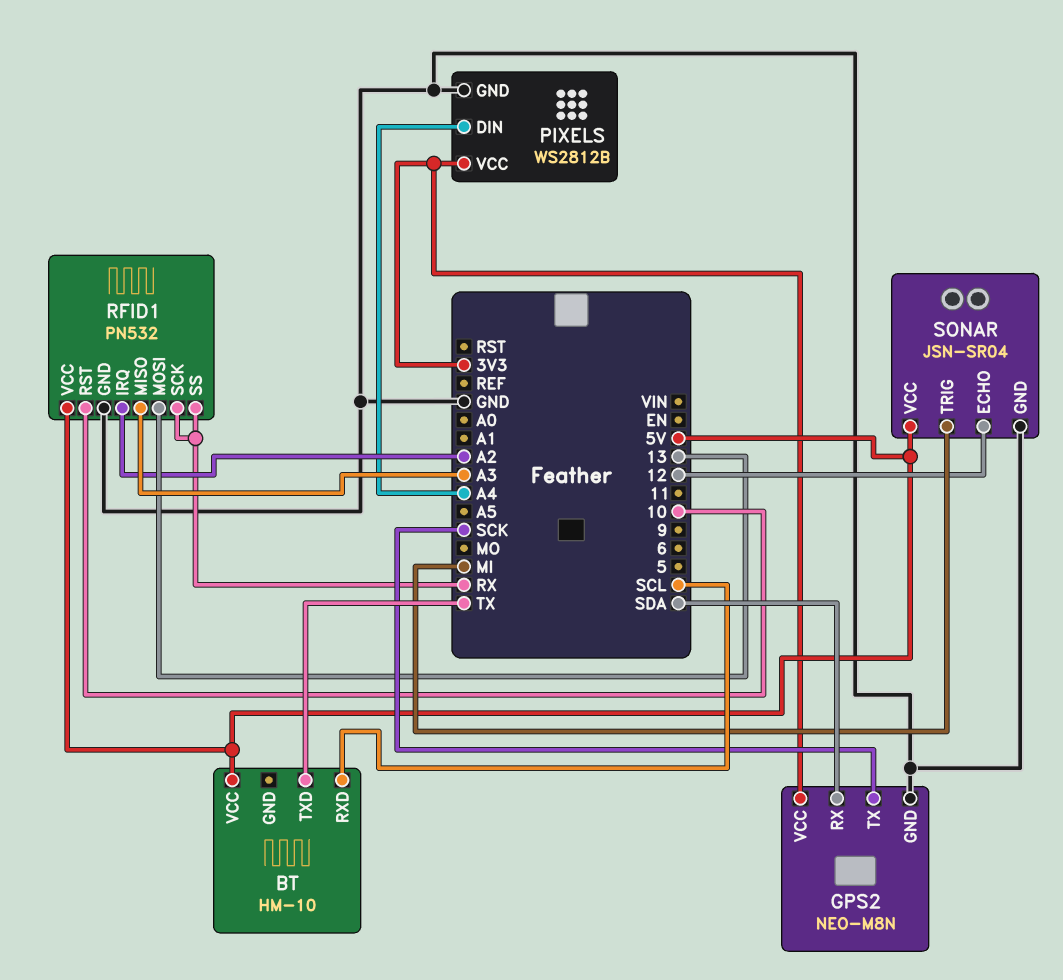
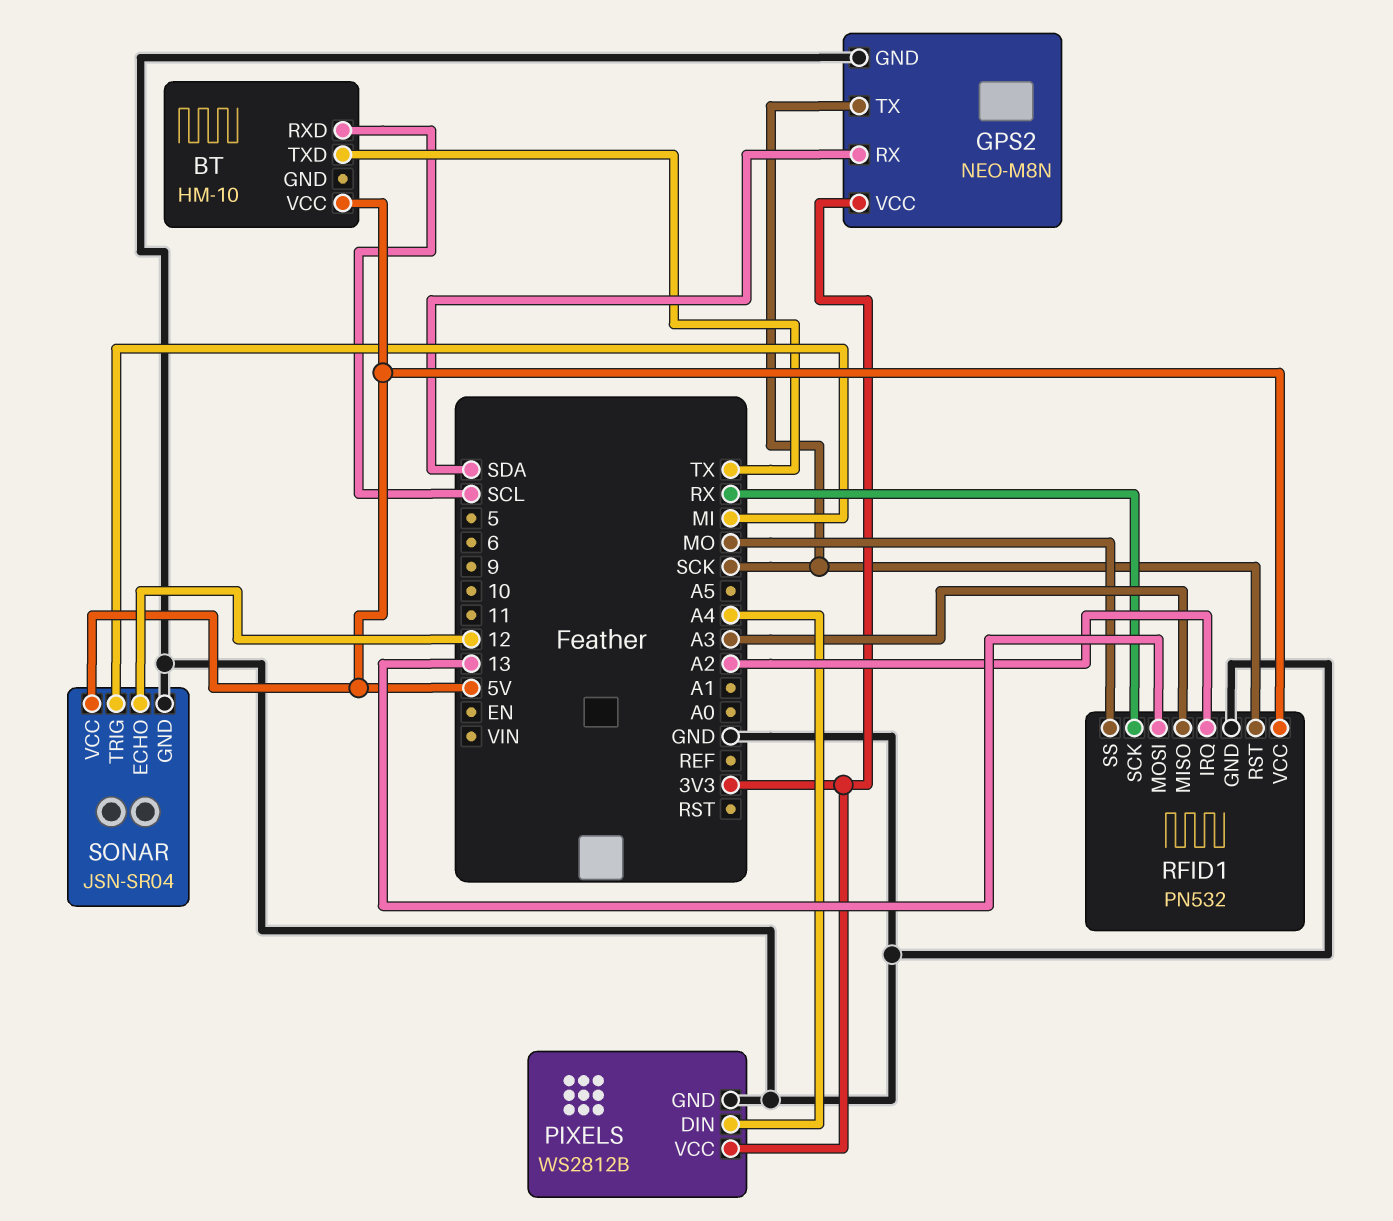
RFID1 pin RST: 10 -> SCK
RFID1 pin SS: RX -> MO

